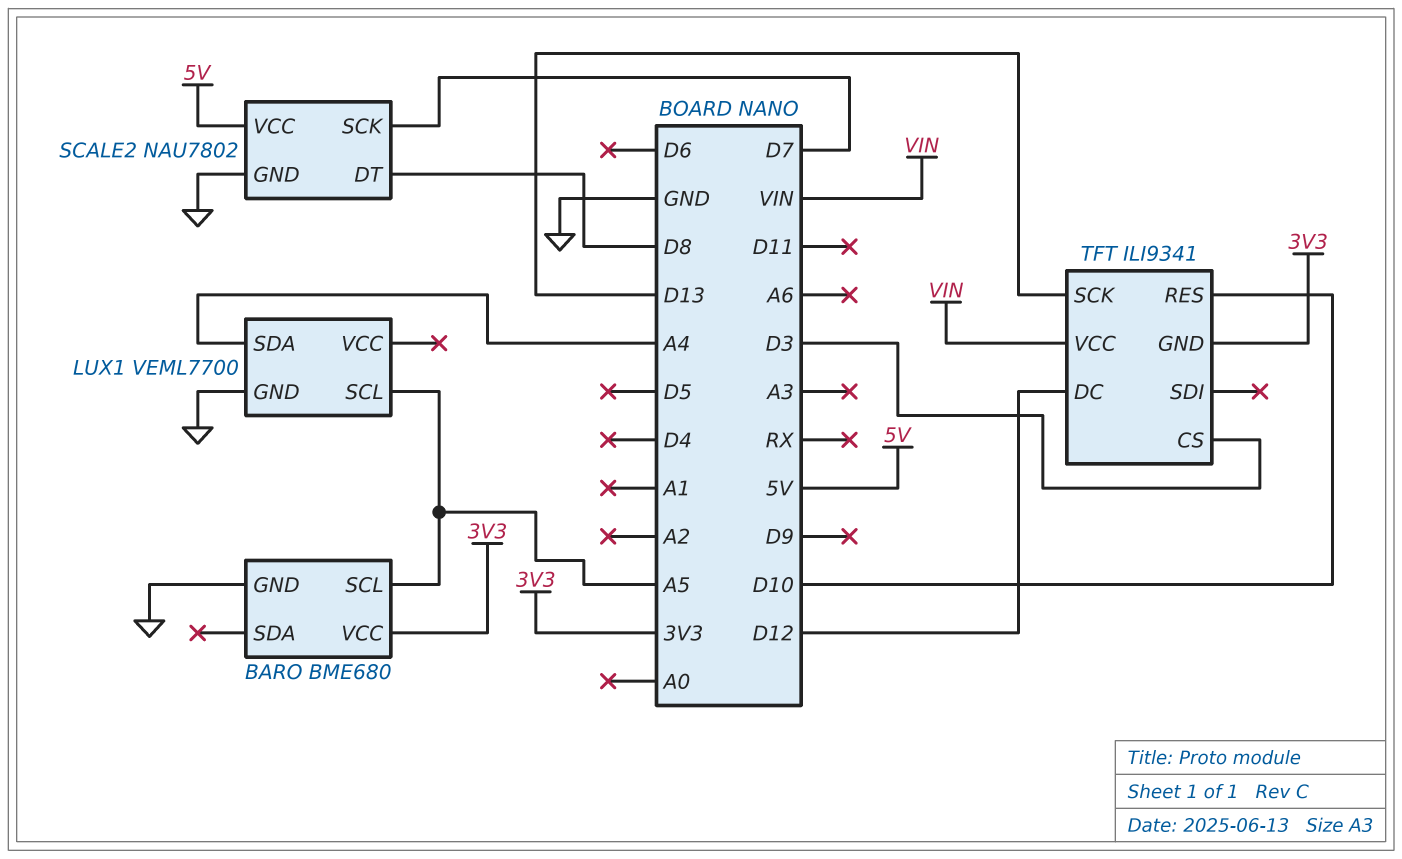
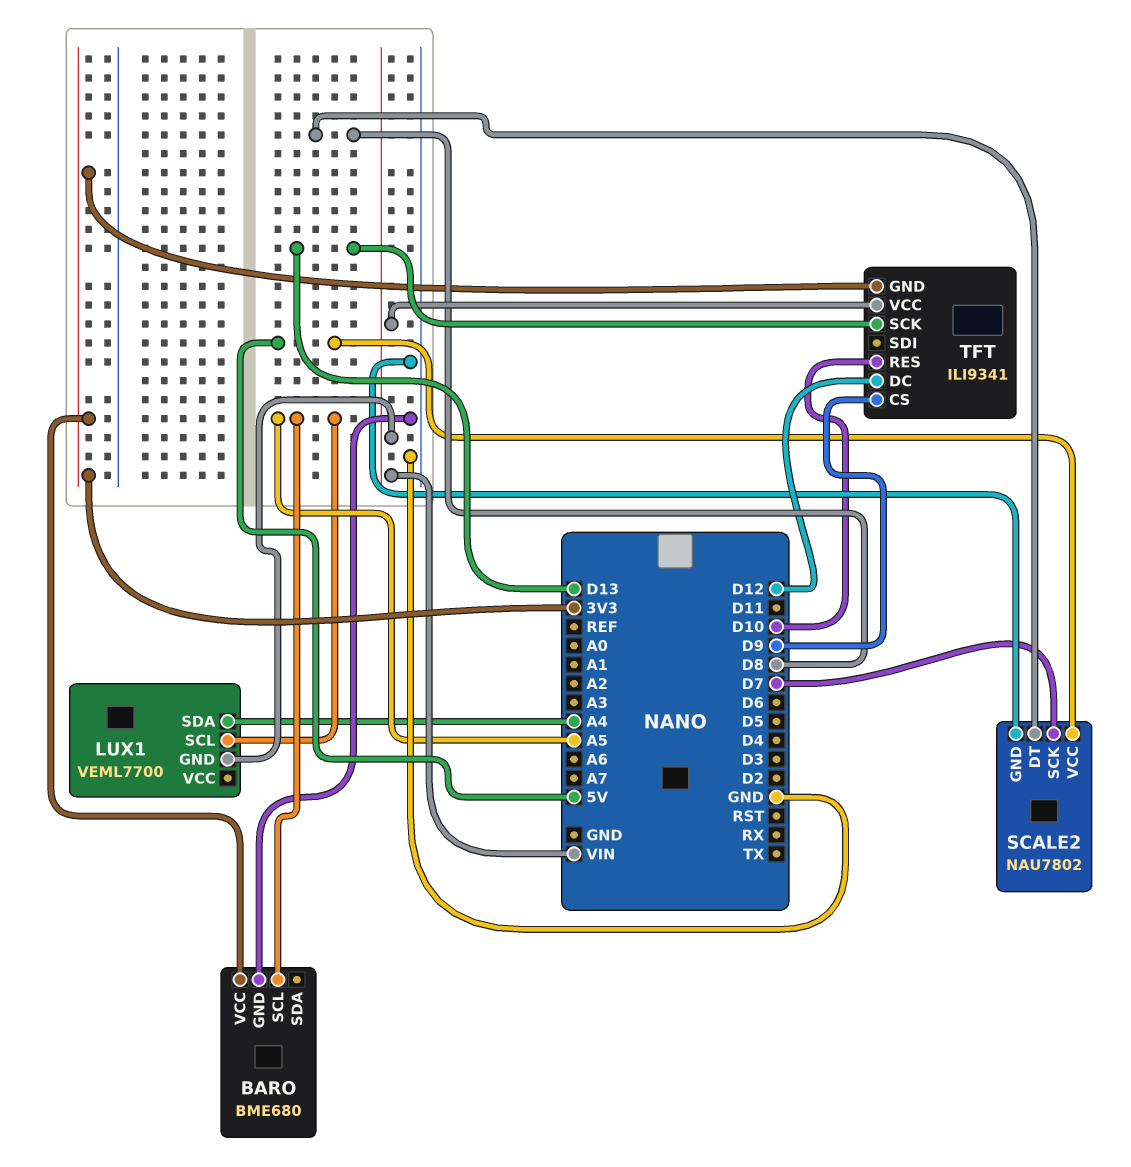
LUX1 pin GND: GND -> VIN
TFT pin CS: D3 -> D9

